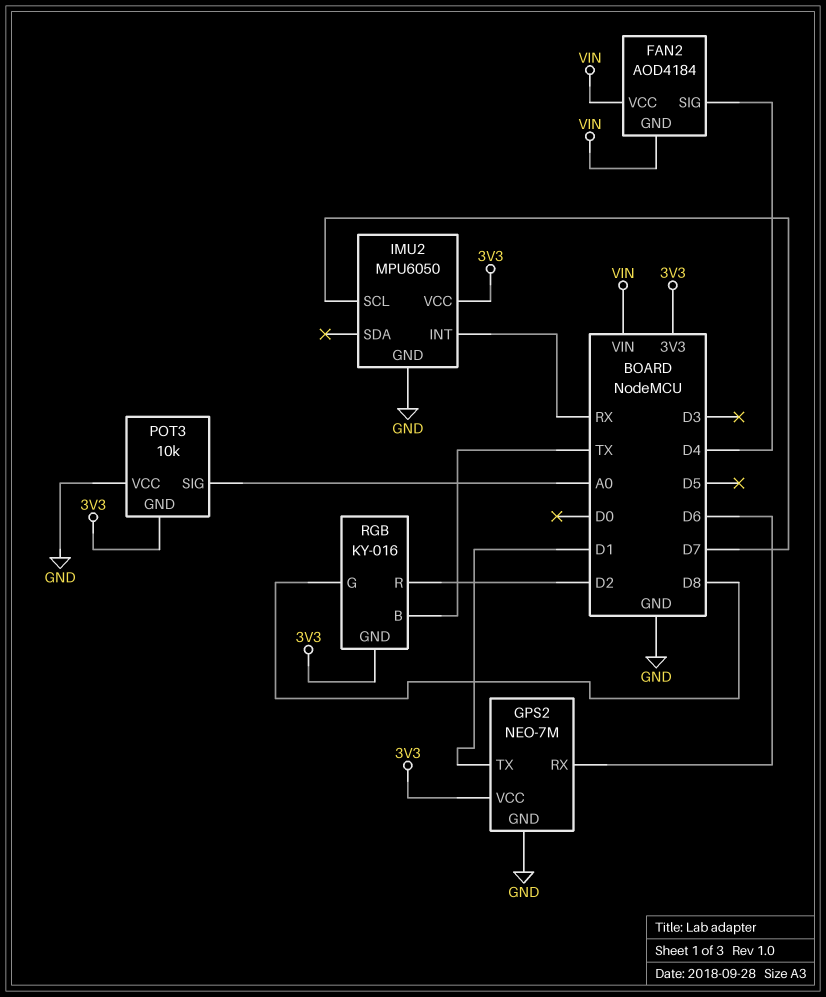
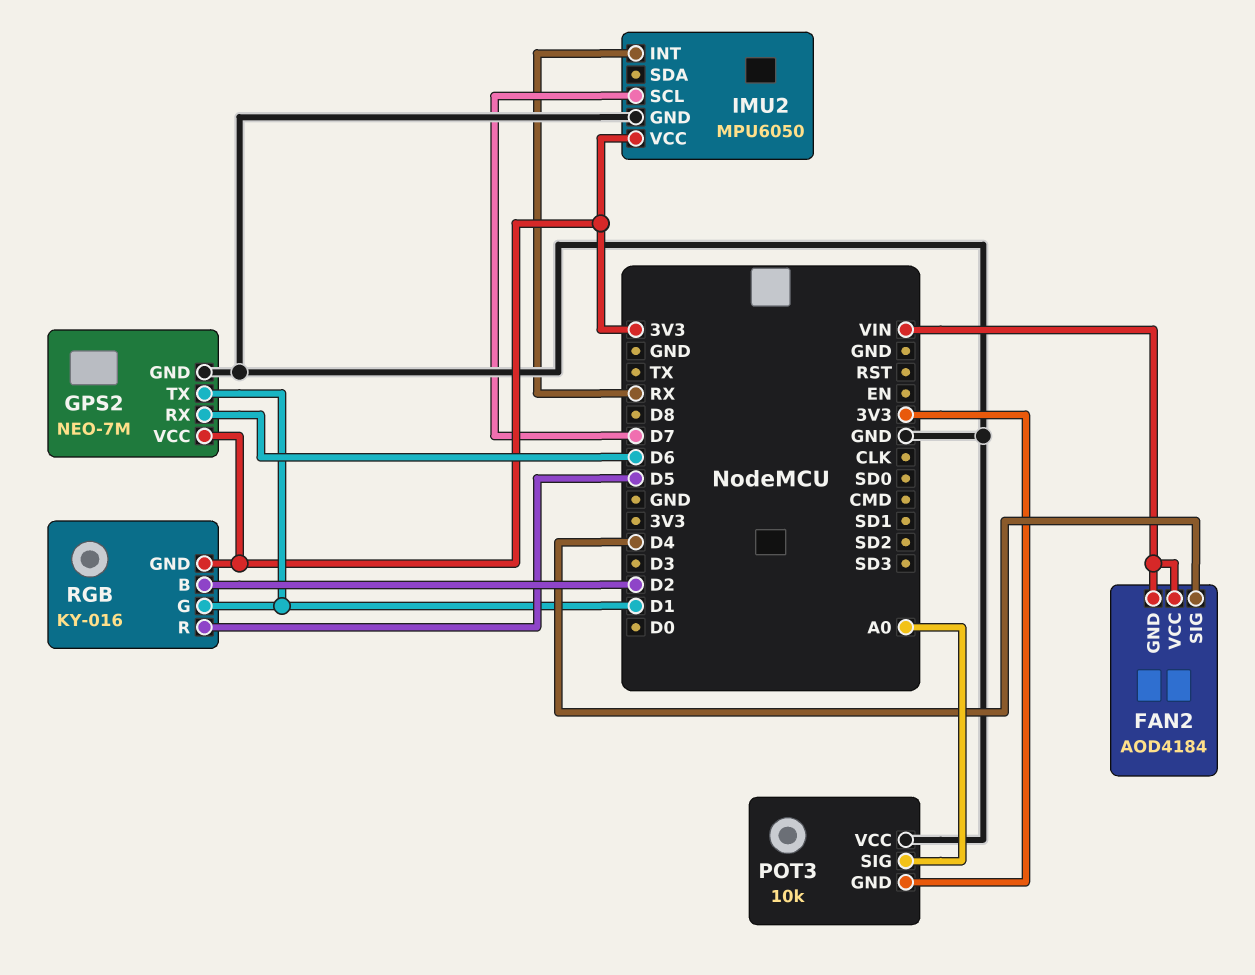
RGB pin B: TX -> D2
RGB pin G: D8 -> D1
RGB pin R: D2 -> D5

